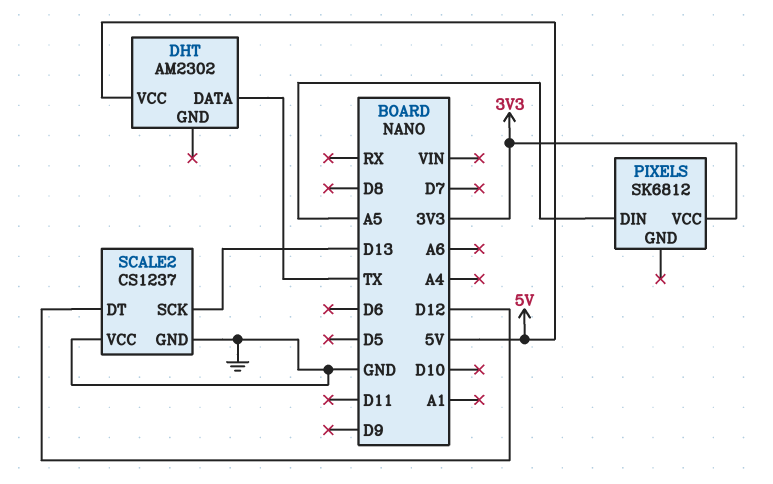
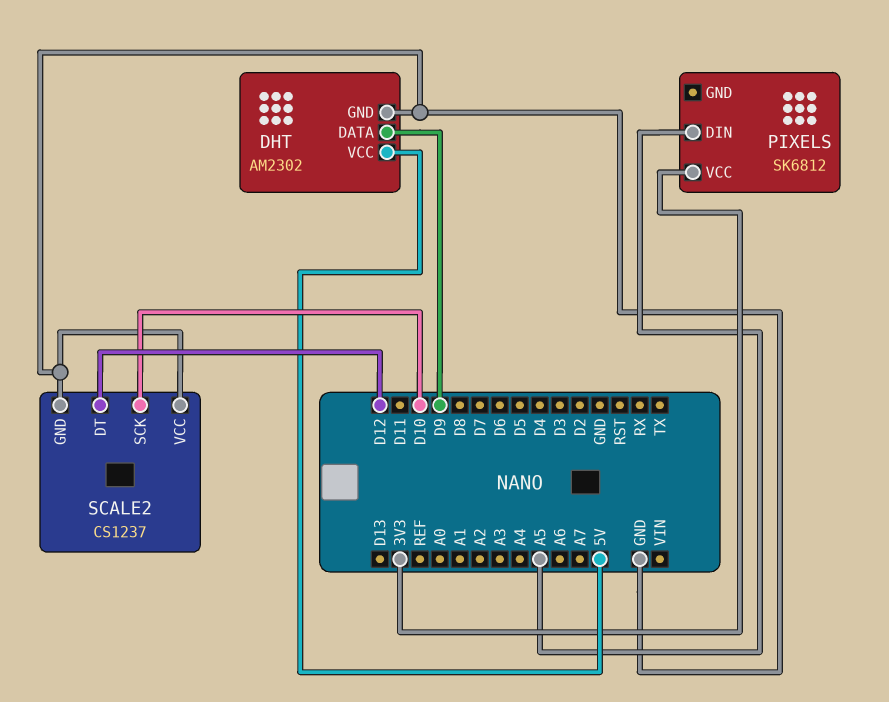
DHT pin DATA: TX -> D9
DHT pin GND: none -> GND
SCALE2 pin SCK: D13 -> D10

